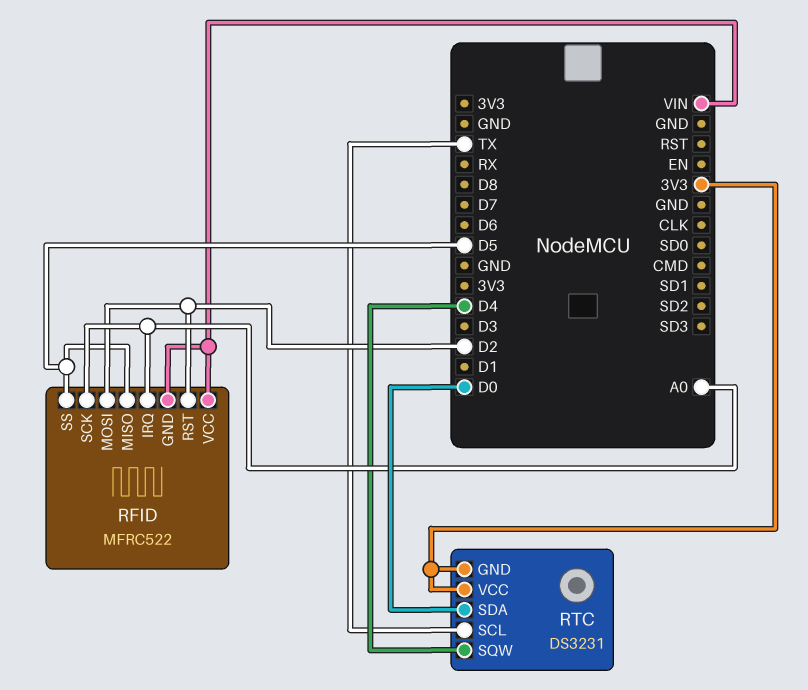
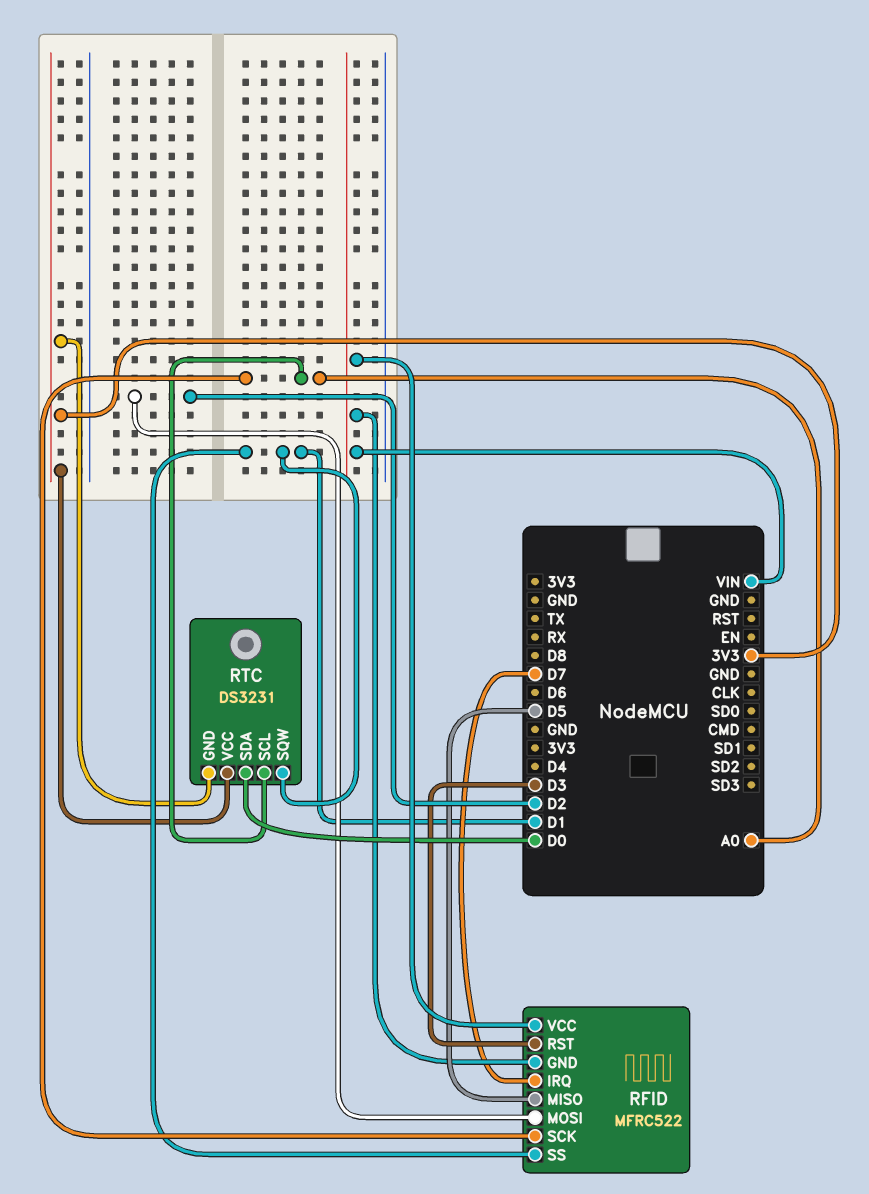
RFID pin IRQ: A0 -> D7
RFID pin RST: D2 -> D3
RFID pin SS: D5 -> D1
RTC pin SCL: TX -> A0
RTC pin SQW: D4 -> D1

